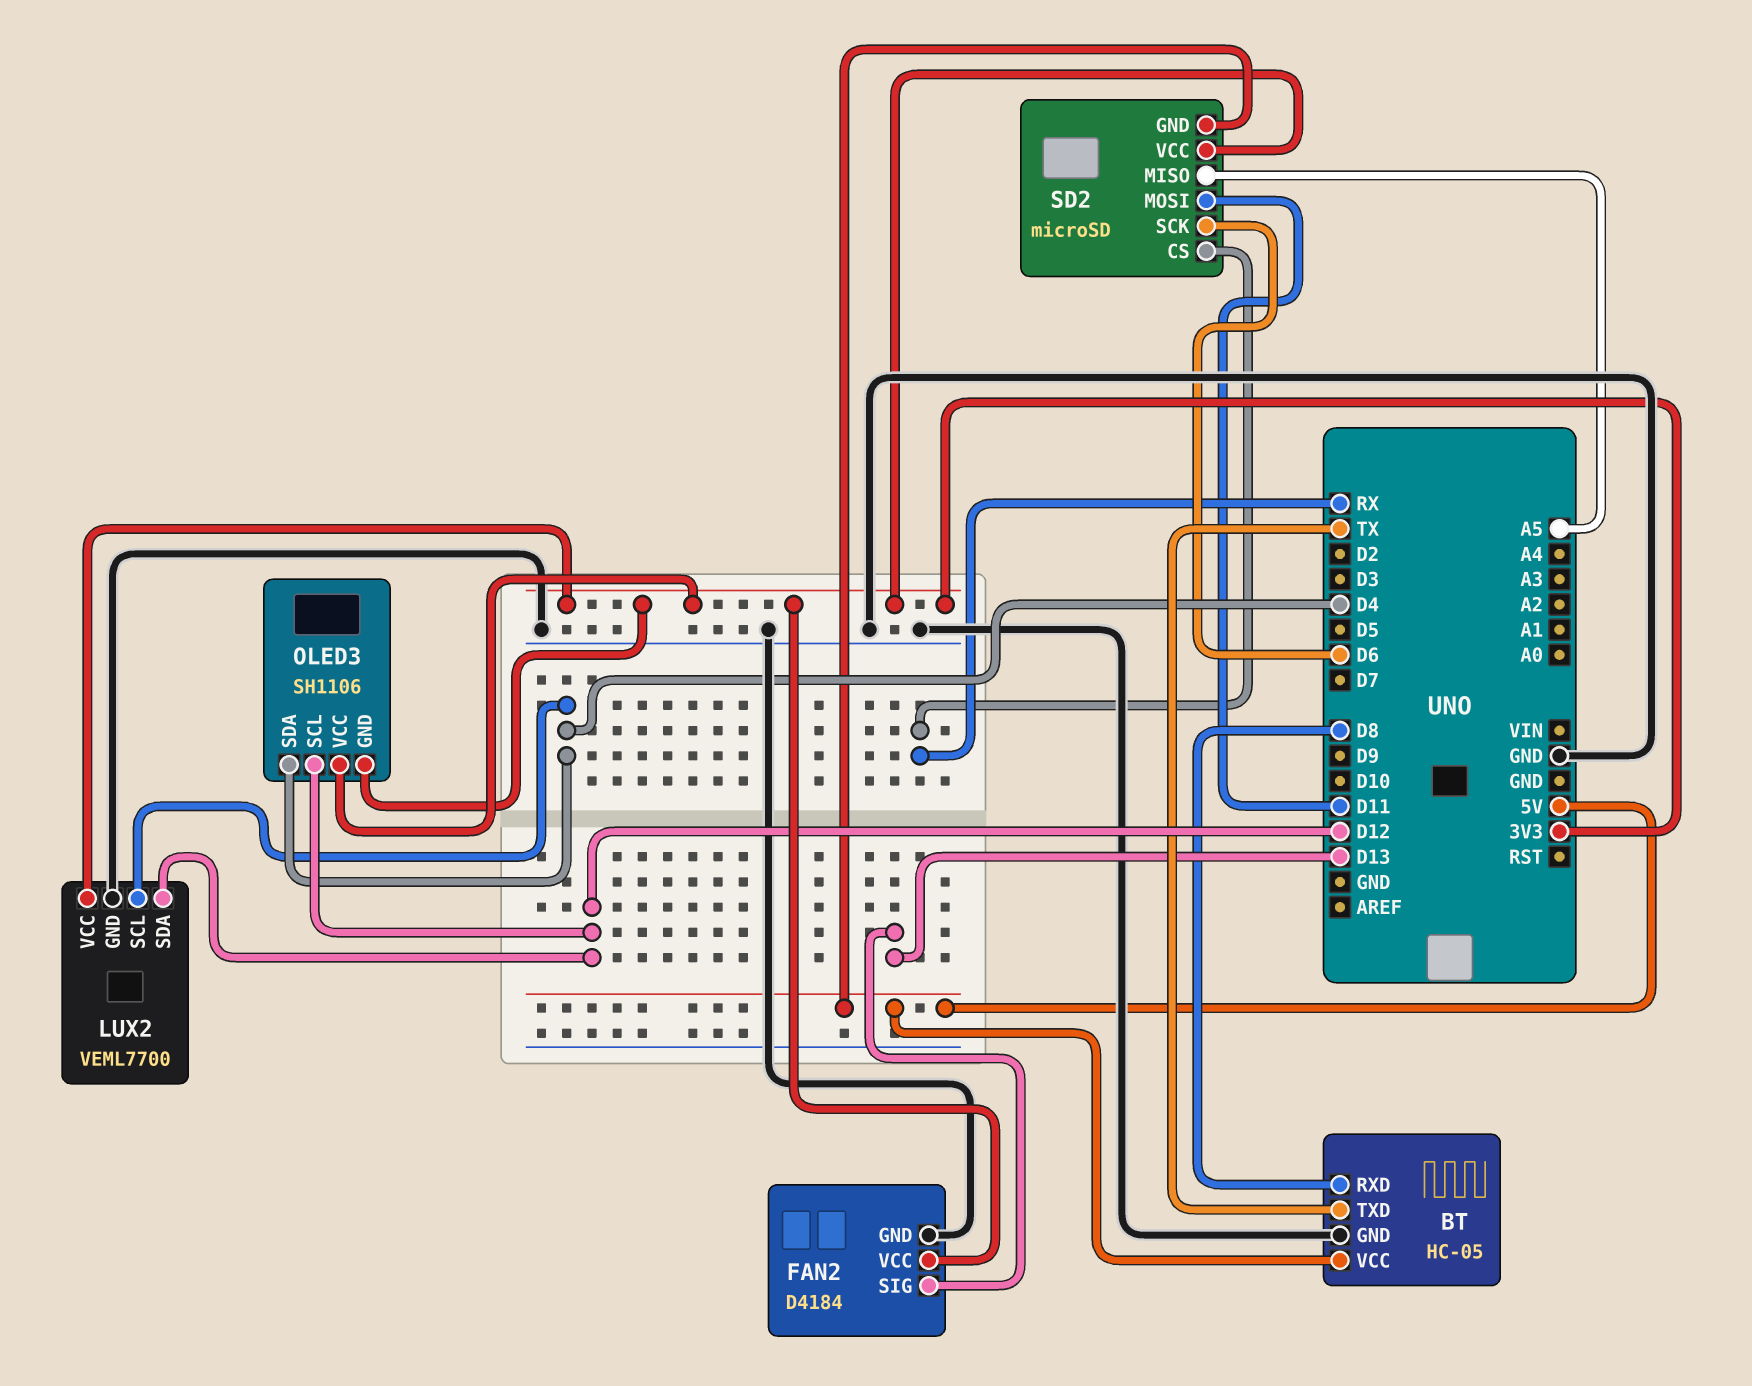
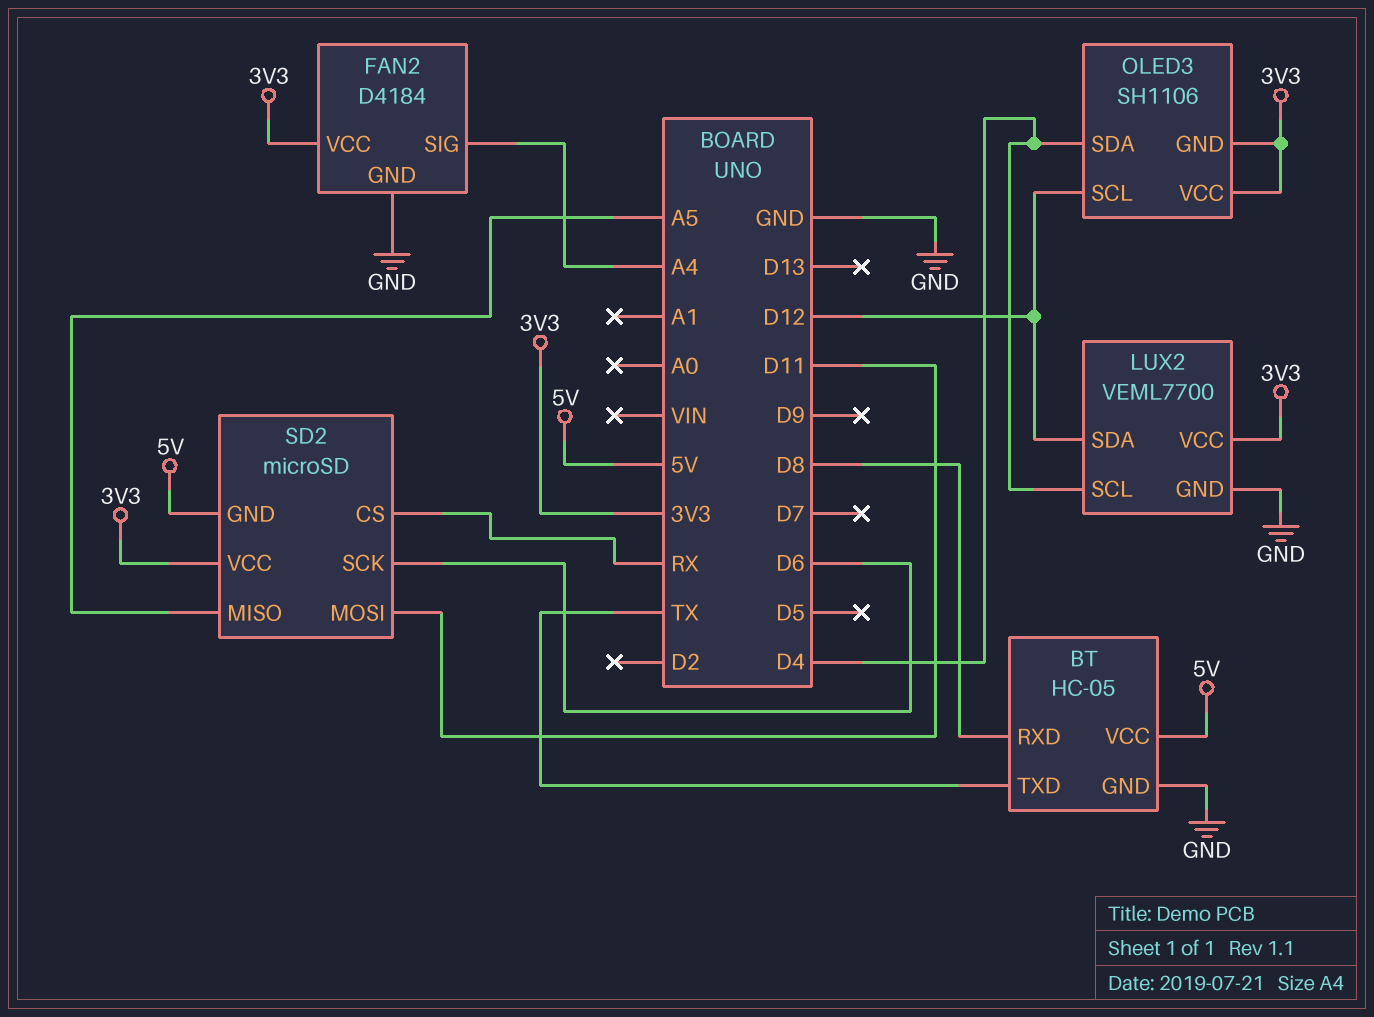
FAN2 pin SIG: D13 -> A4

